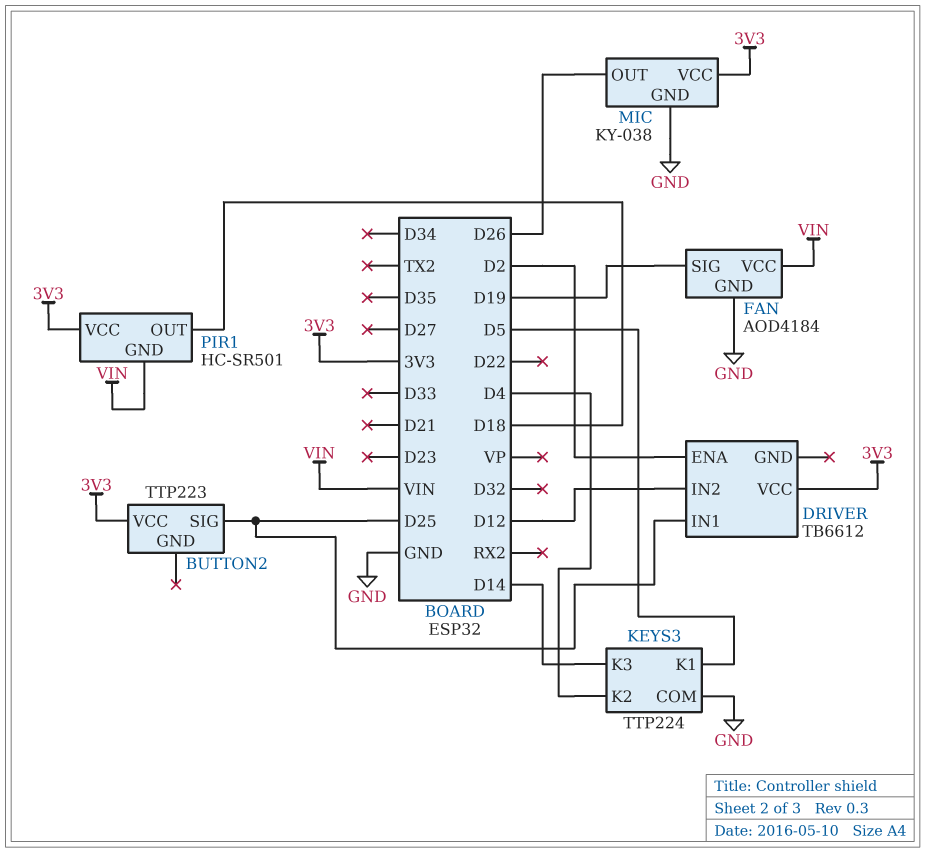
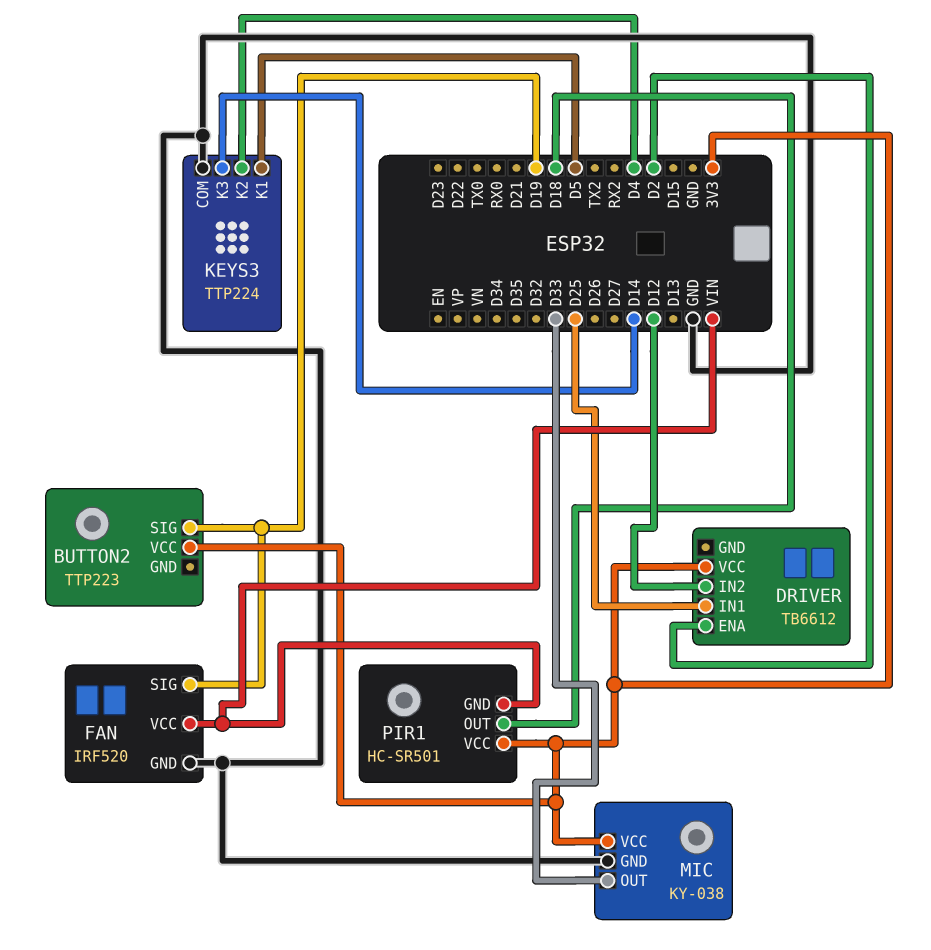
BUTTON2 pin SIG: D25 -> D19
FAN: AOD4184 -> IRF520
MIC pin OUT: D26 -> D33

